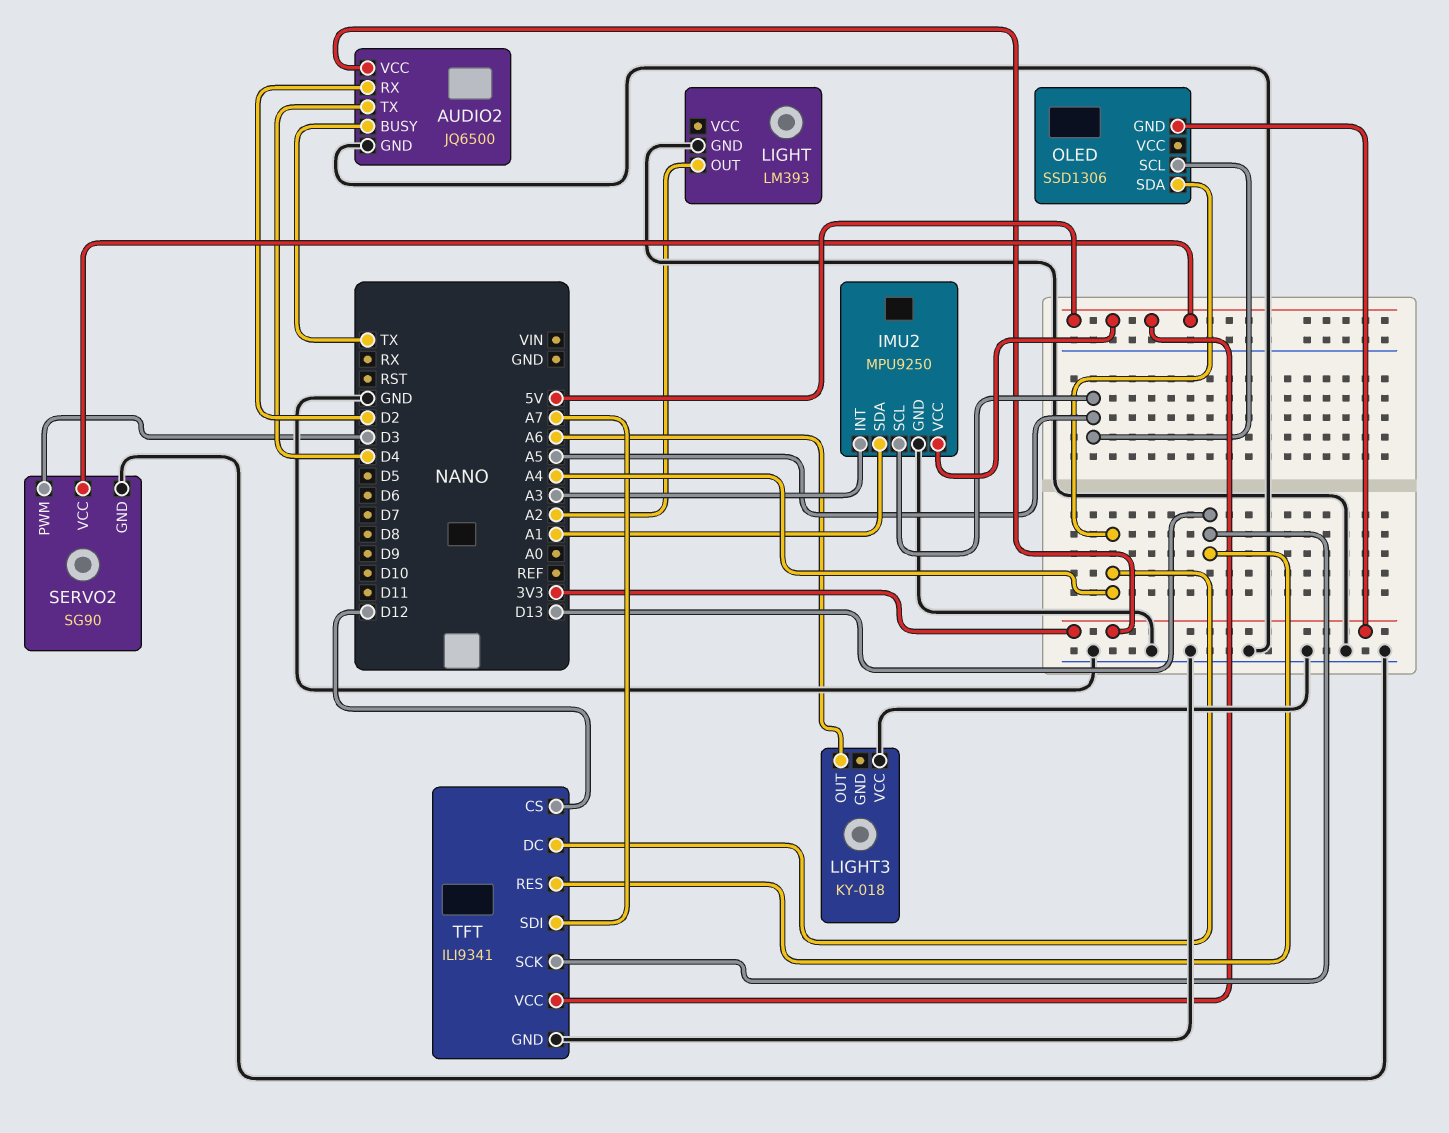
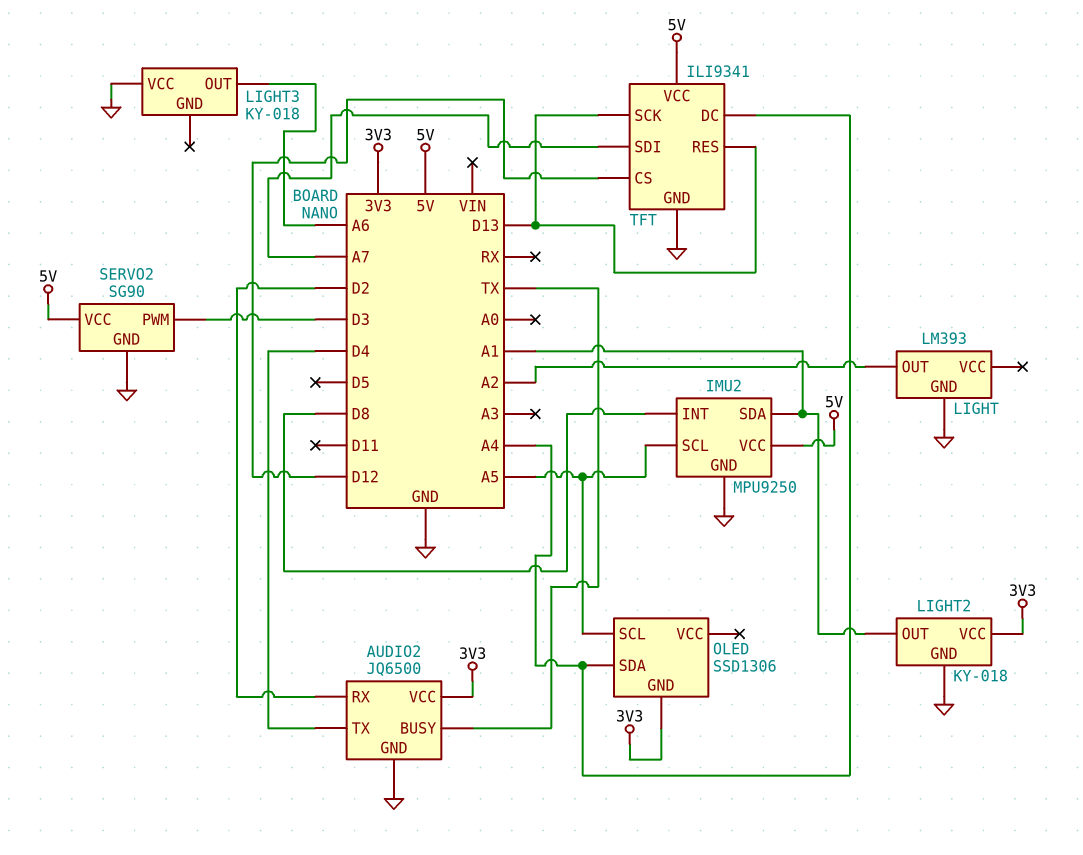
IMU2 pin INT: A3 -> D8
LIGHT2: none -> KY-018
LIGHT2 pin GND: none -> GND
LIGHT2 pin OUT: none -> A1
LIGHT2 pin VCC: none -> 3V3

